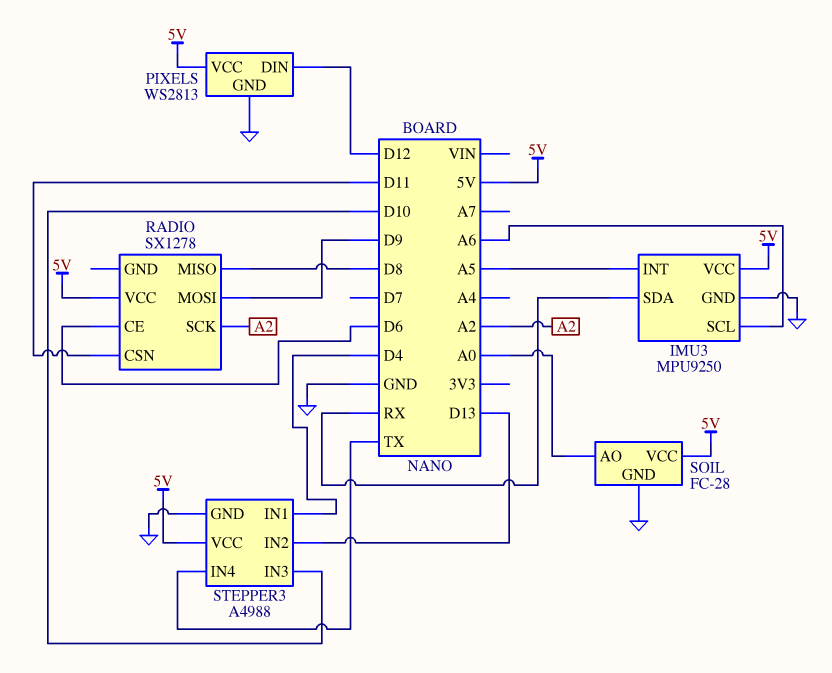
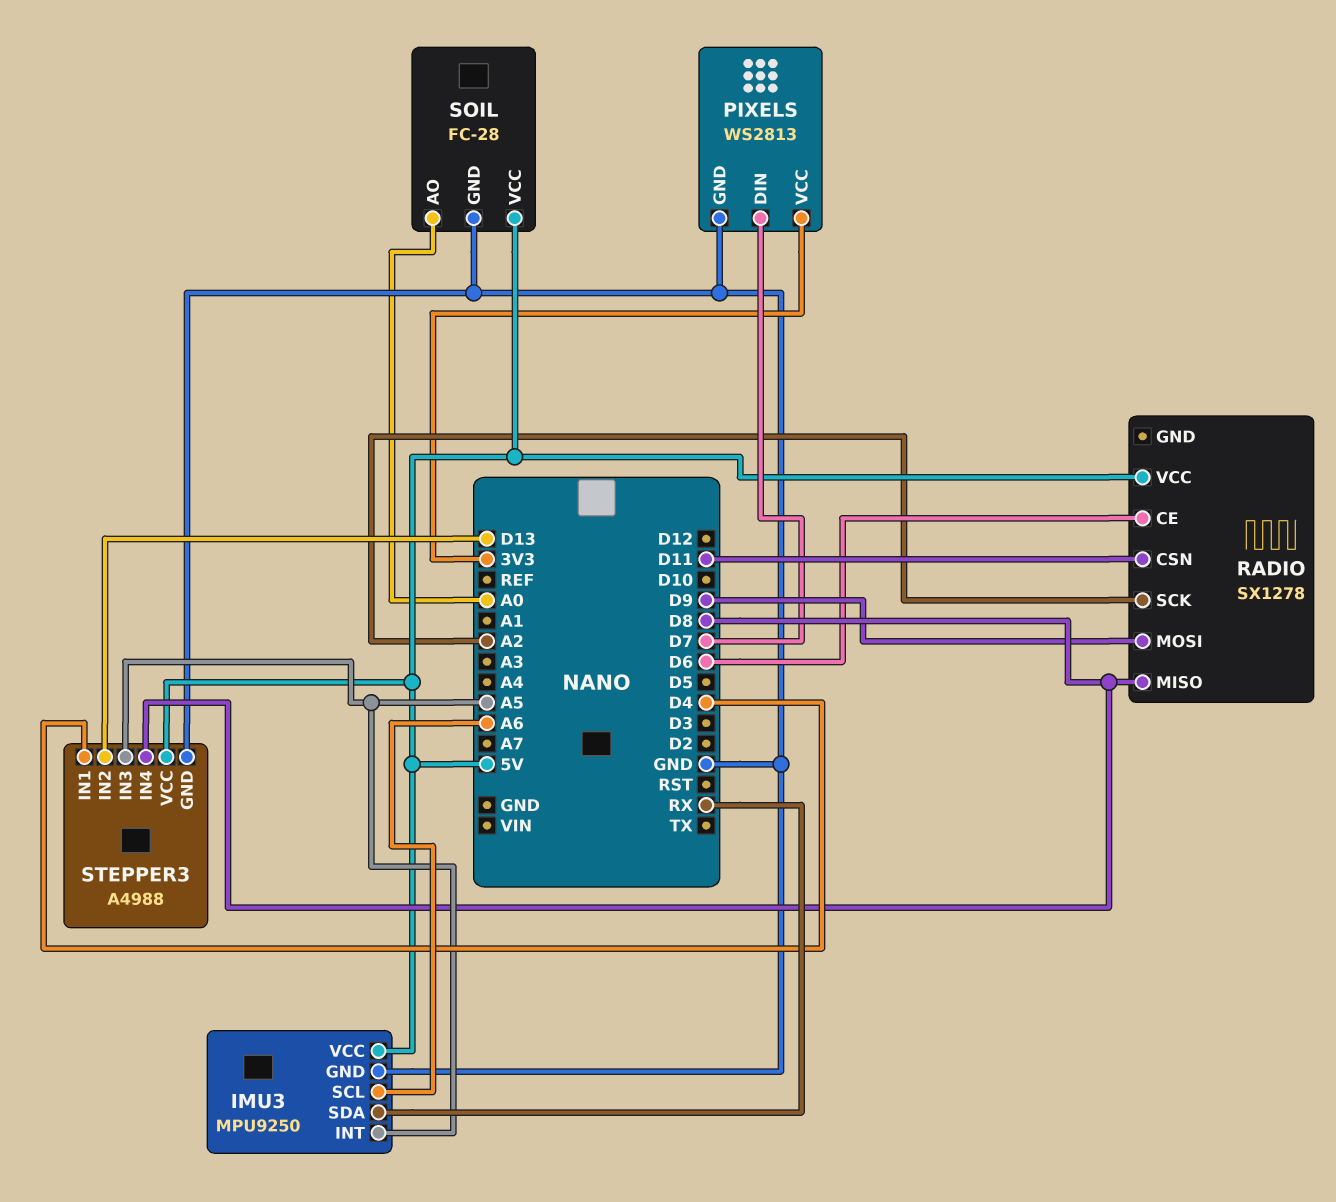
PIXELS pin DIN: D12 -> D7
PIXELS pin VCC: 5V -> 3V3
STEPPER3 pin IN3: D10 -> A5
STEPPER3 pin IN4: TX -> D8

